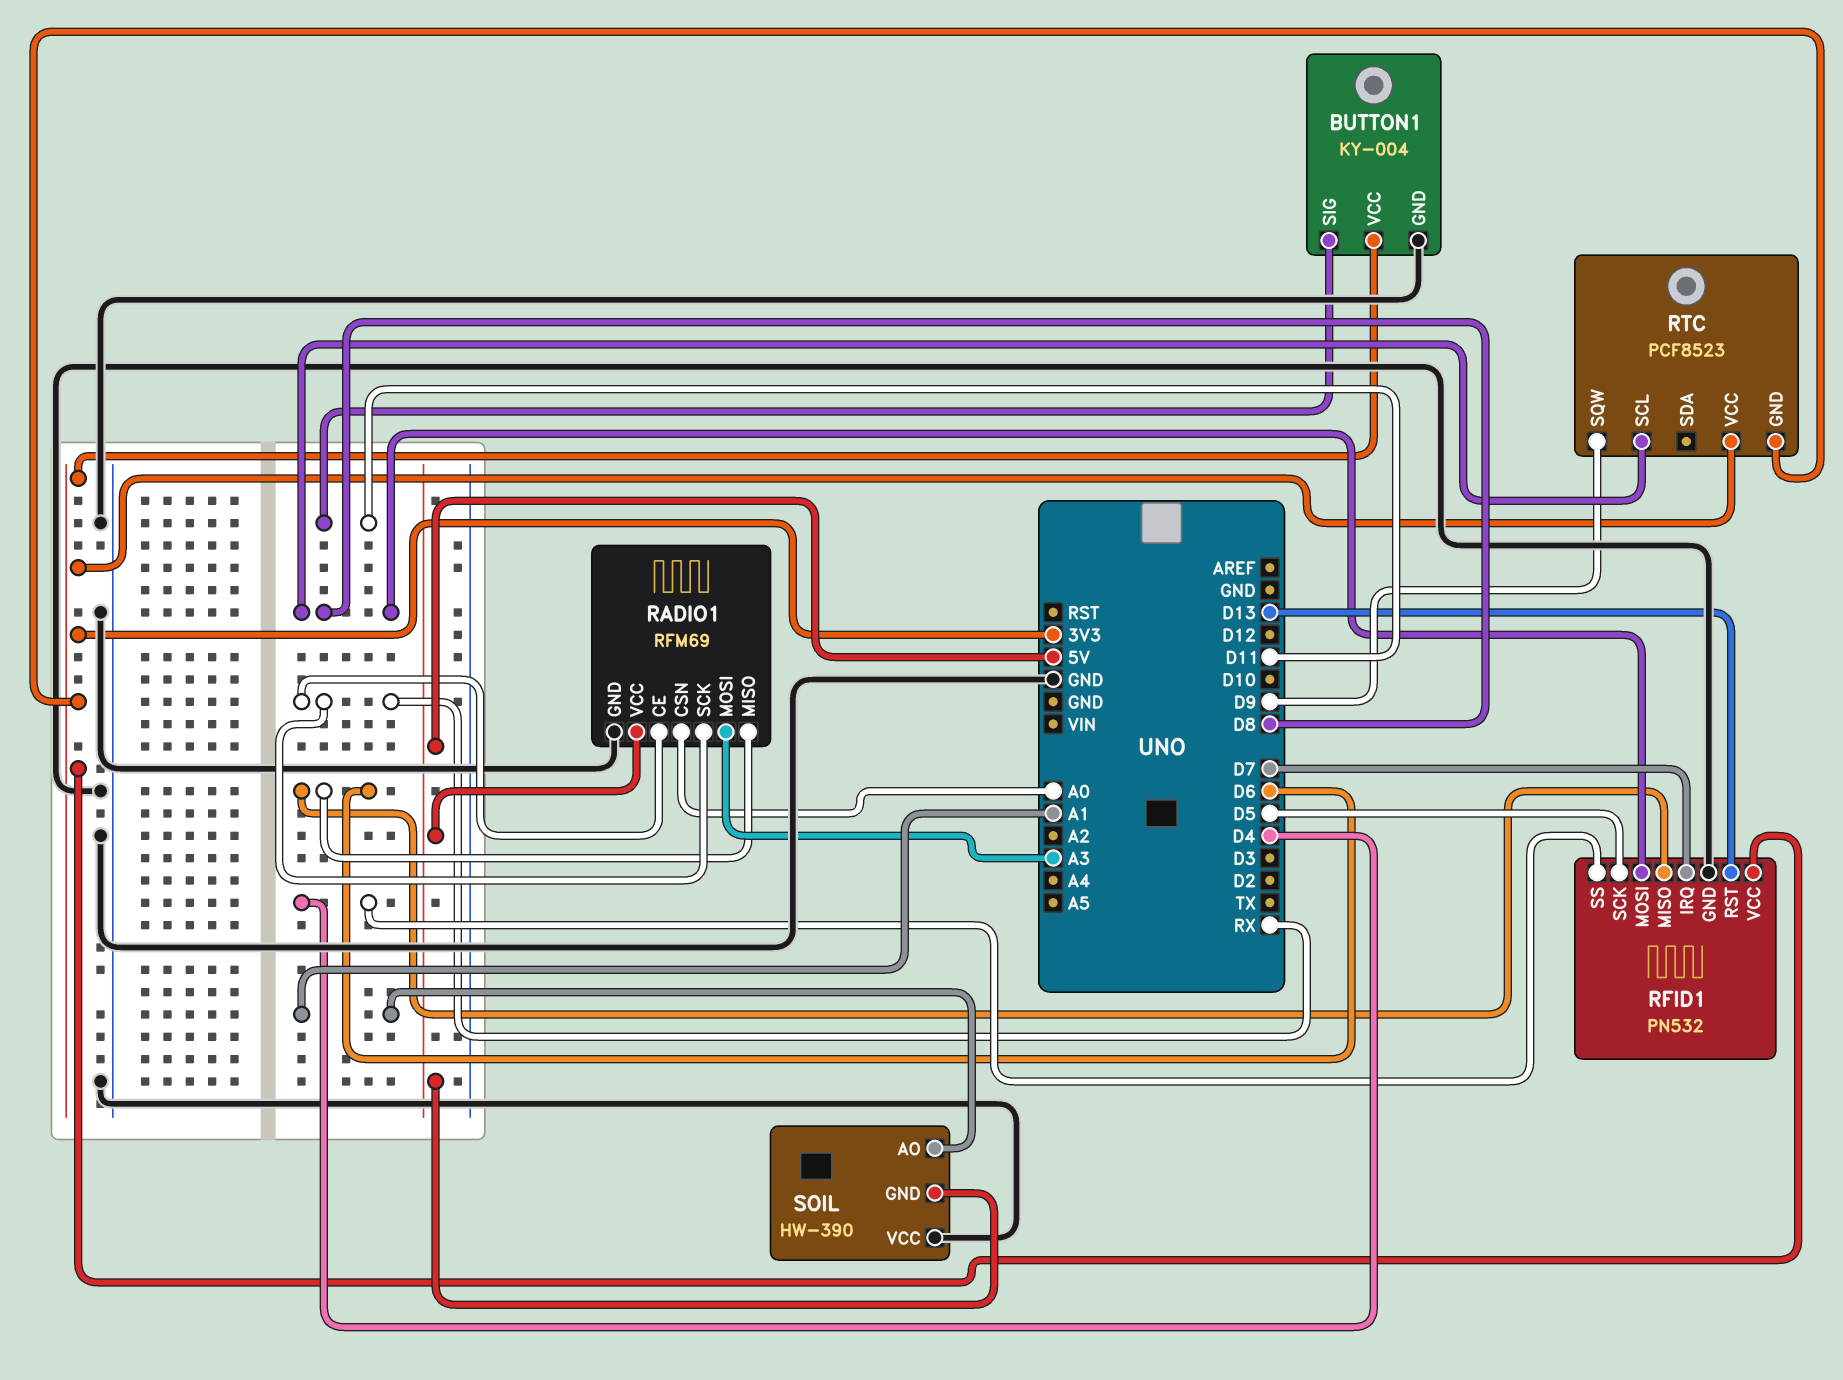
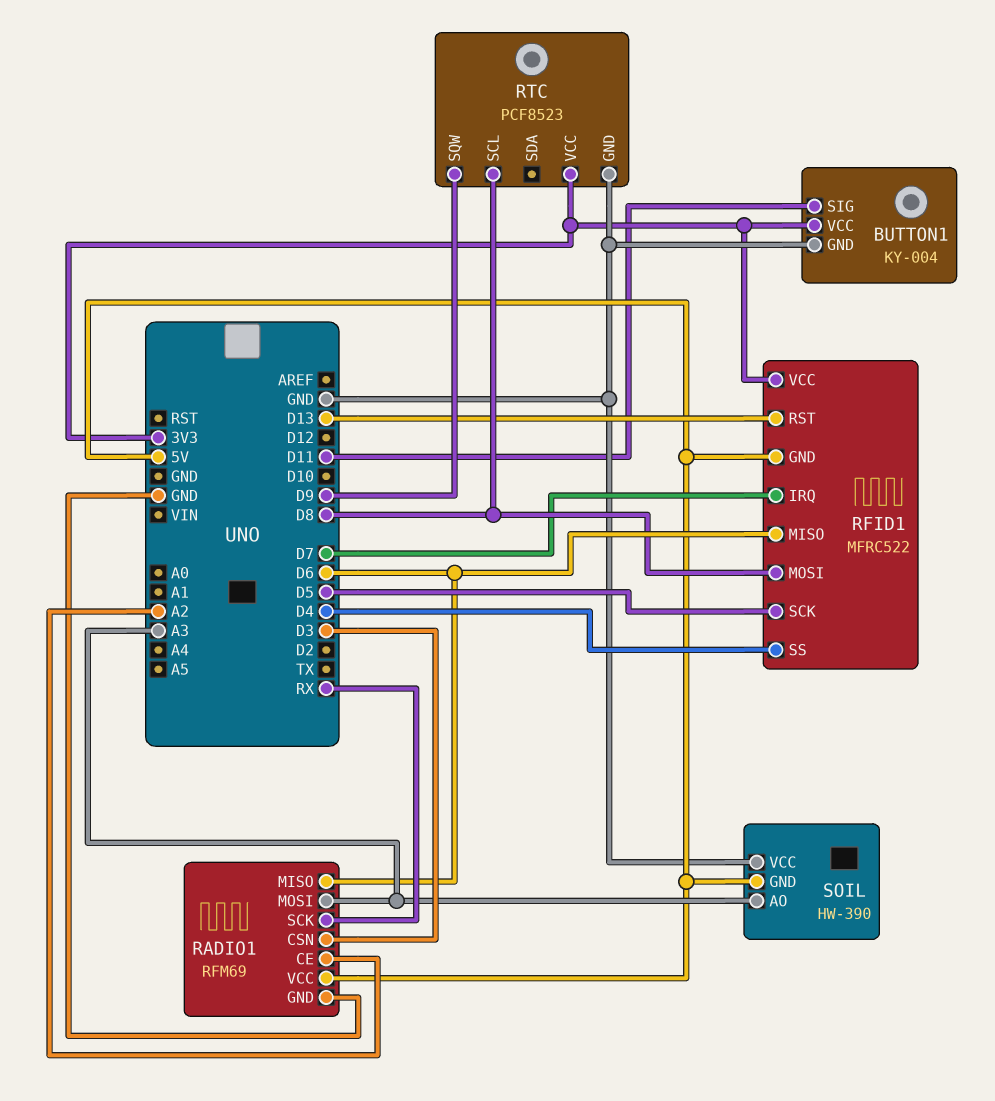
RADIO1 pin CE: RX -> A2
RADIO1 pin CSN: A0 -> D3
RFID1: PN532 -> MFRC522
RFID1 pin GND: GND -> 5V
RTC pin GND: 3V3 -> GND
SOIL pin AO: A1 -> A3

